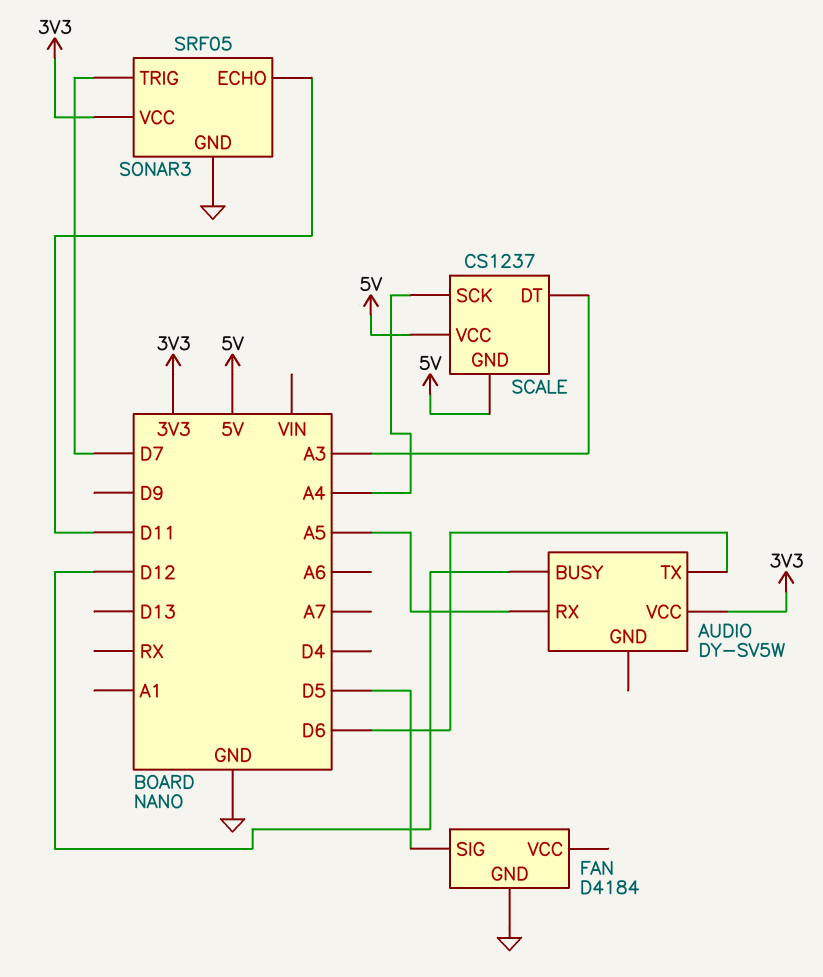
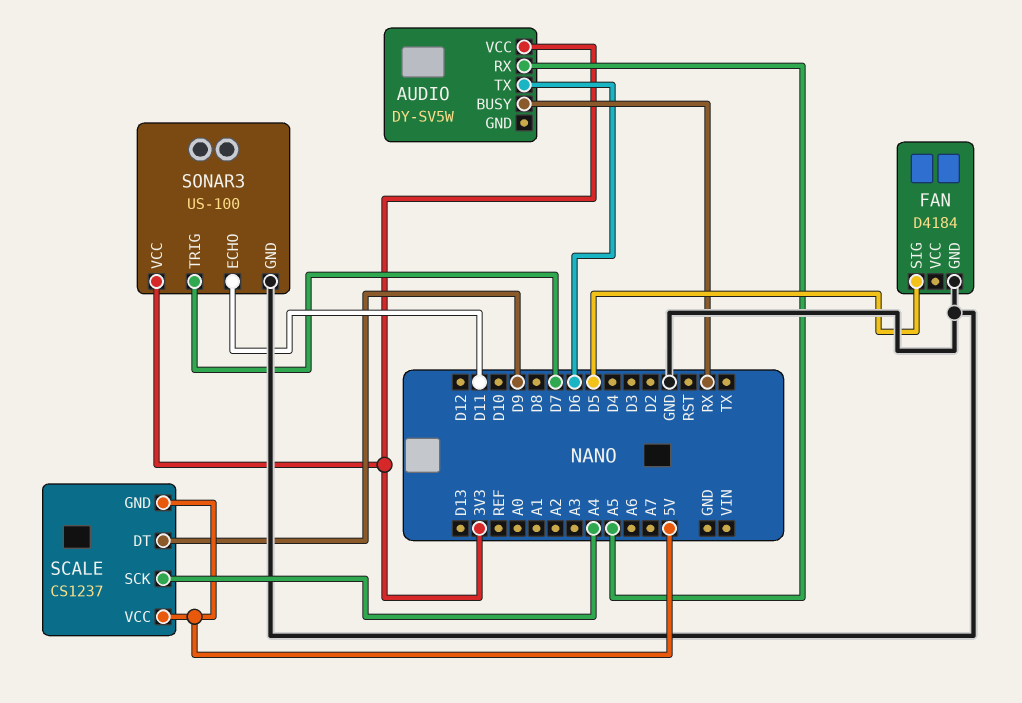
AUDIO pin BUSY: D12 -> RX
SCALE pin DT: A3 -> D9
SONAR3: SRF05 -> US-100

